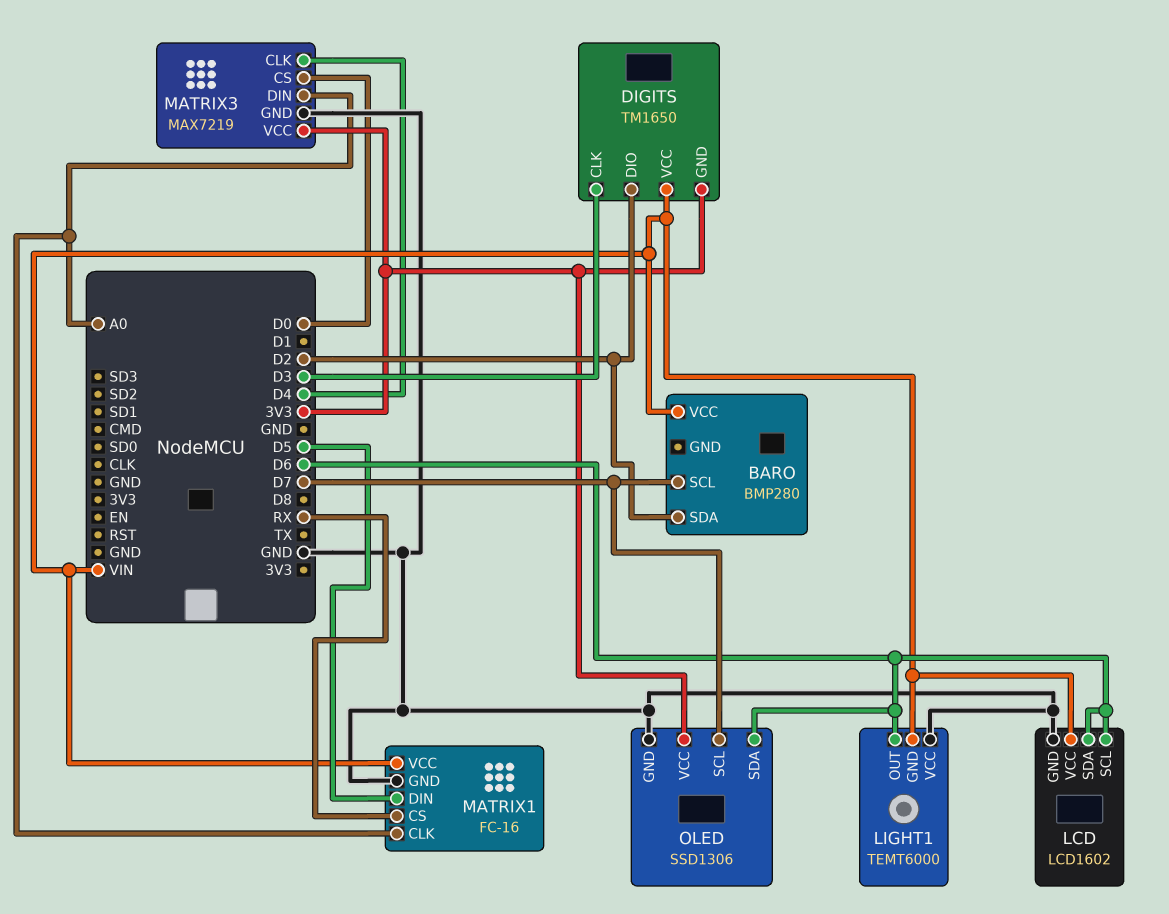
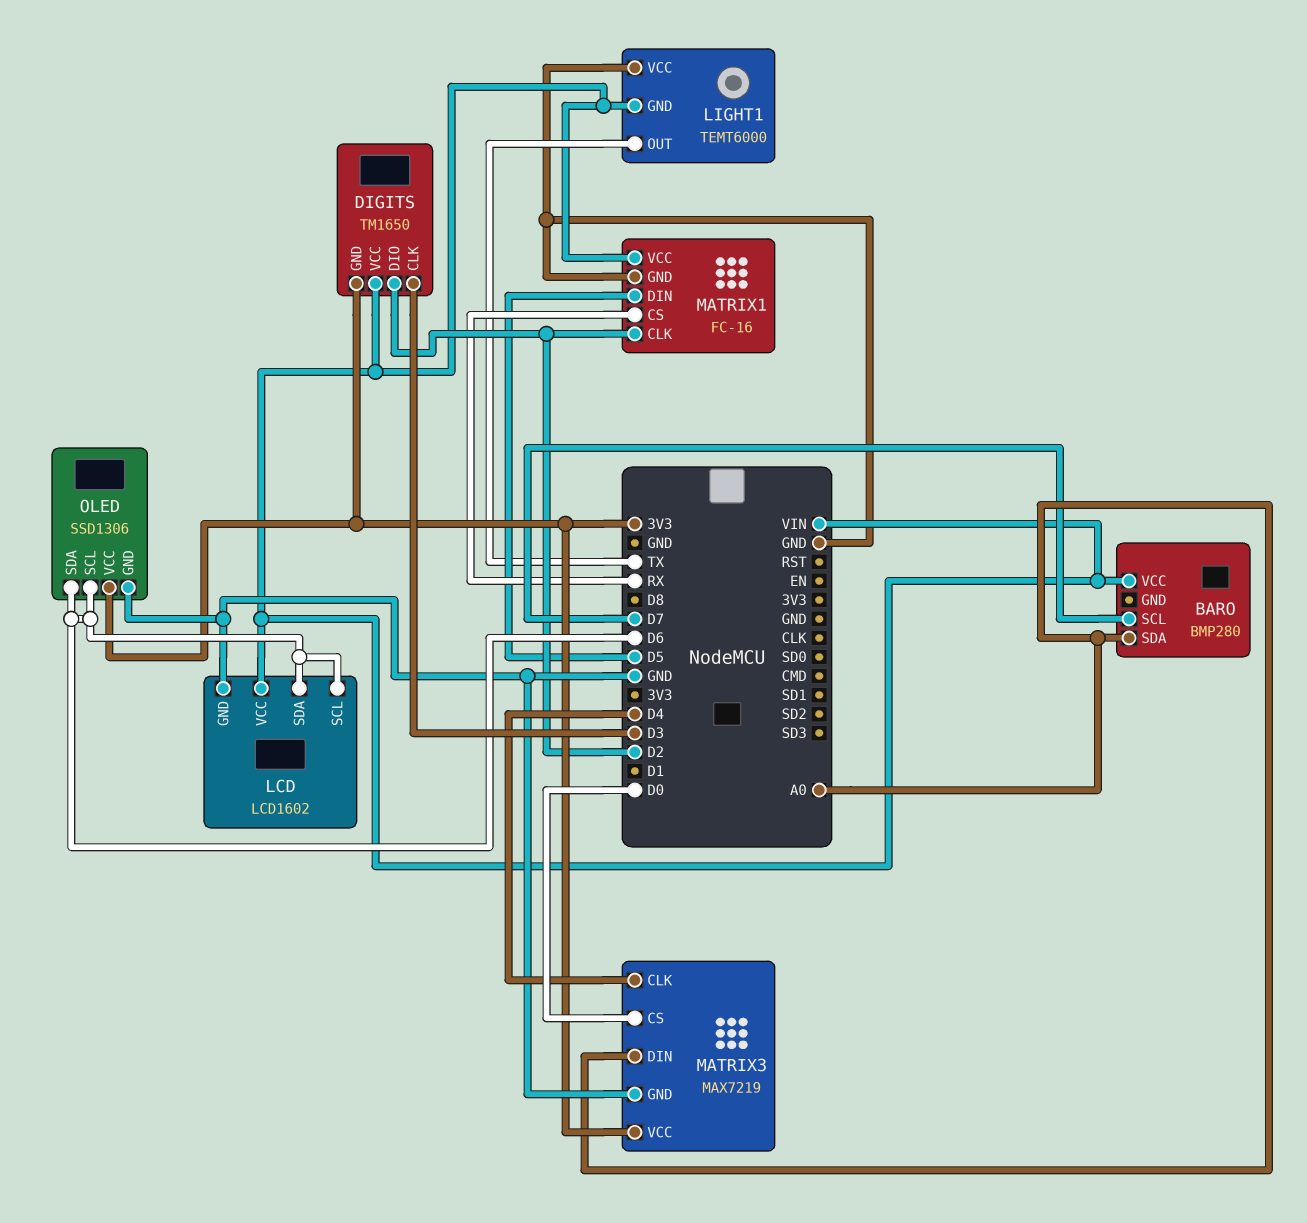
BARO pin SDA: D2 -> A0
LIGHT1 pin OUT: D6 -> TX
MATRIX1 pin CLK: A0 -> D2
OLED pin SCL: D7 -> D6

